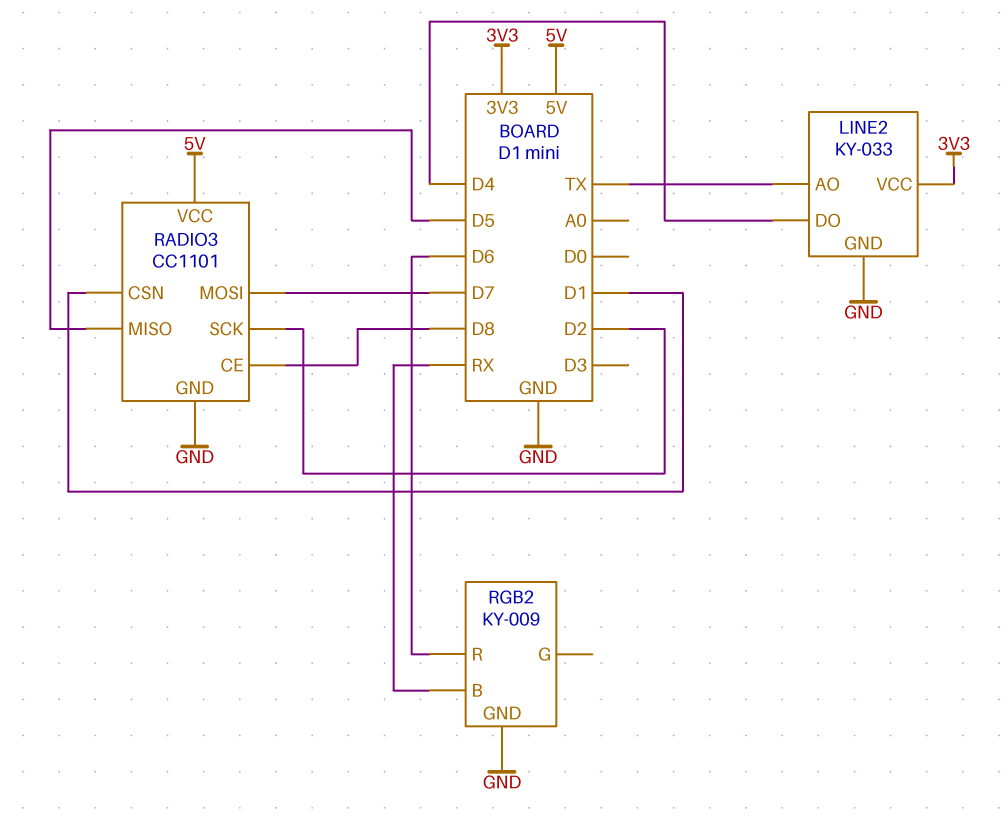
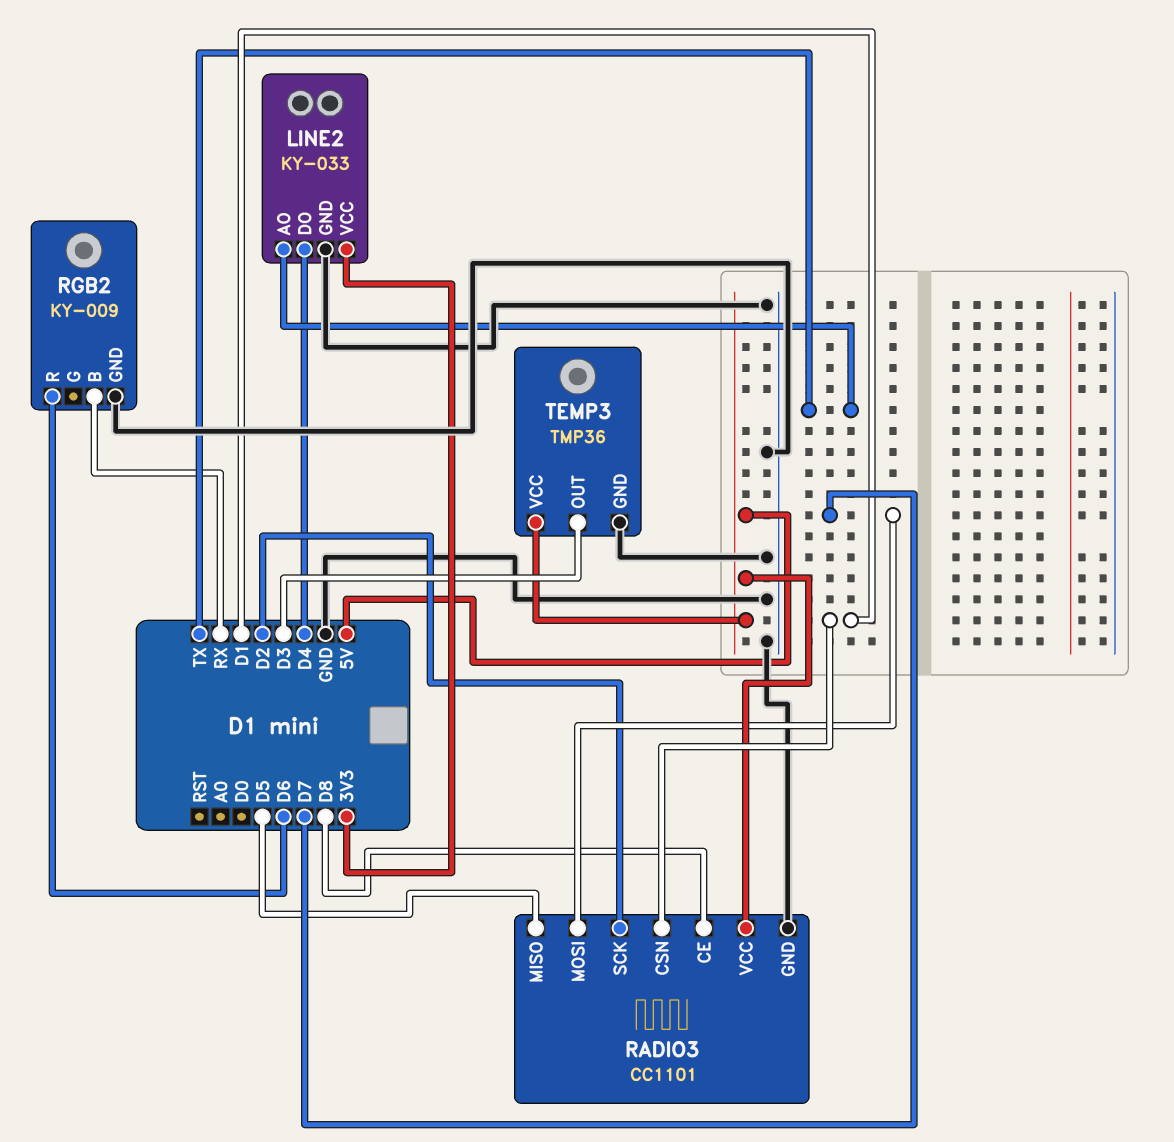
TEMP3: none -> TMP36
TEMP3 pin GND: none -> GND
TEMP3 pin OUT: none -> D3
TEMP3 pin VCC: none -> 5V

